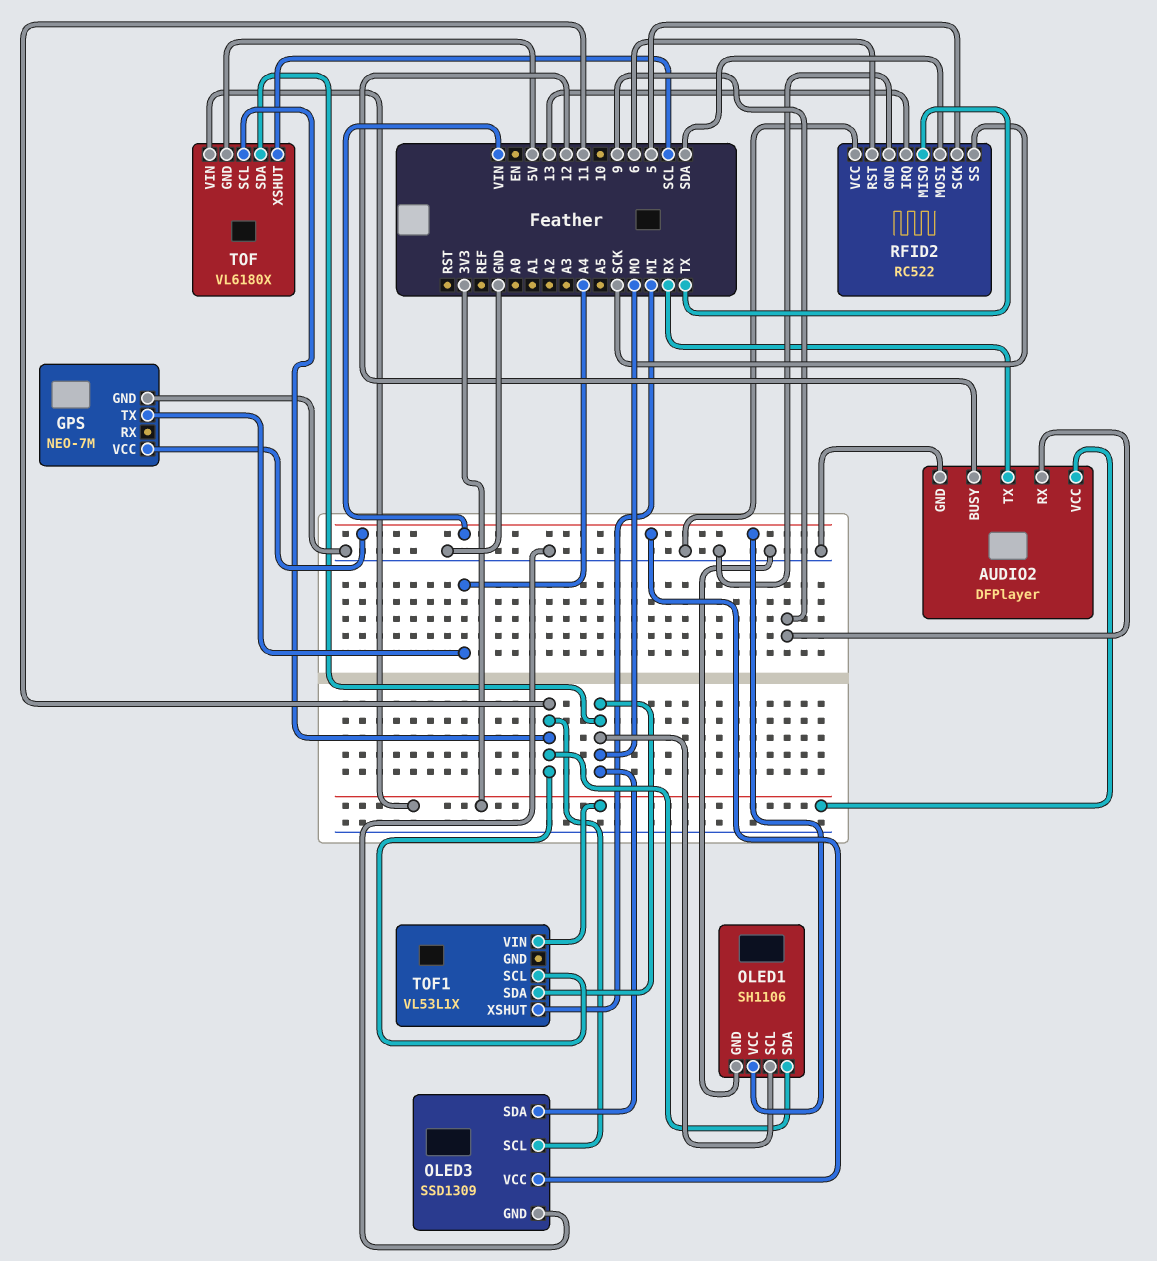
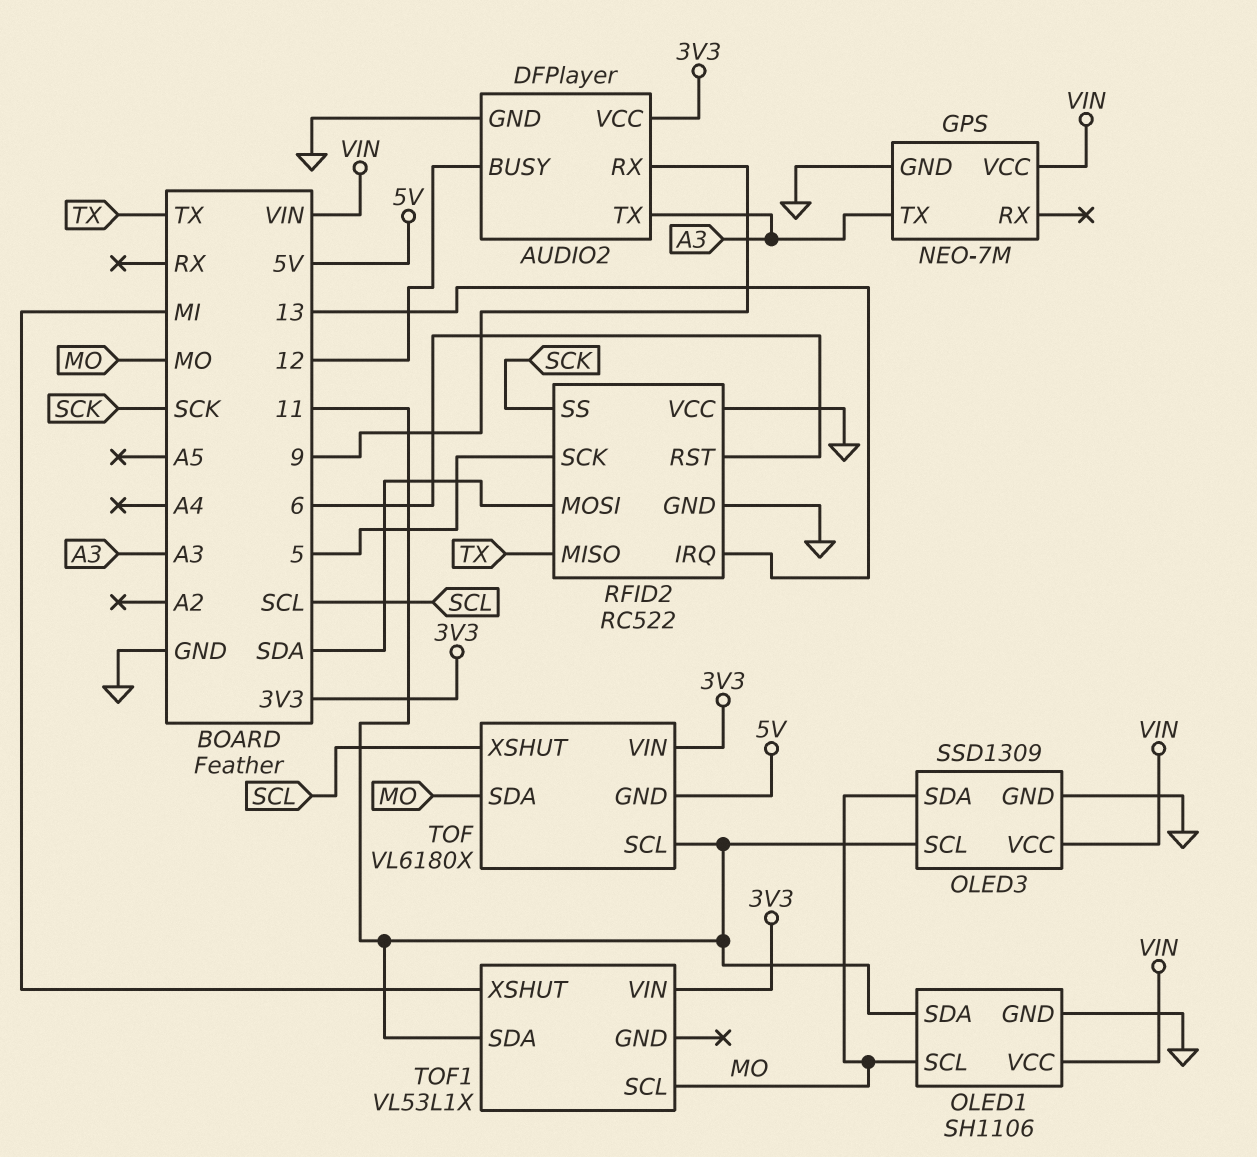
AUDIO2 pin TX: RX -> A3
GPS pin TX: A4 -> A3
TOF1 pin SCL: 11 -> MO
TOF1 pin SDA: MO -> 11

